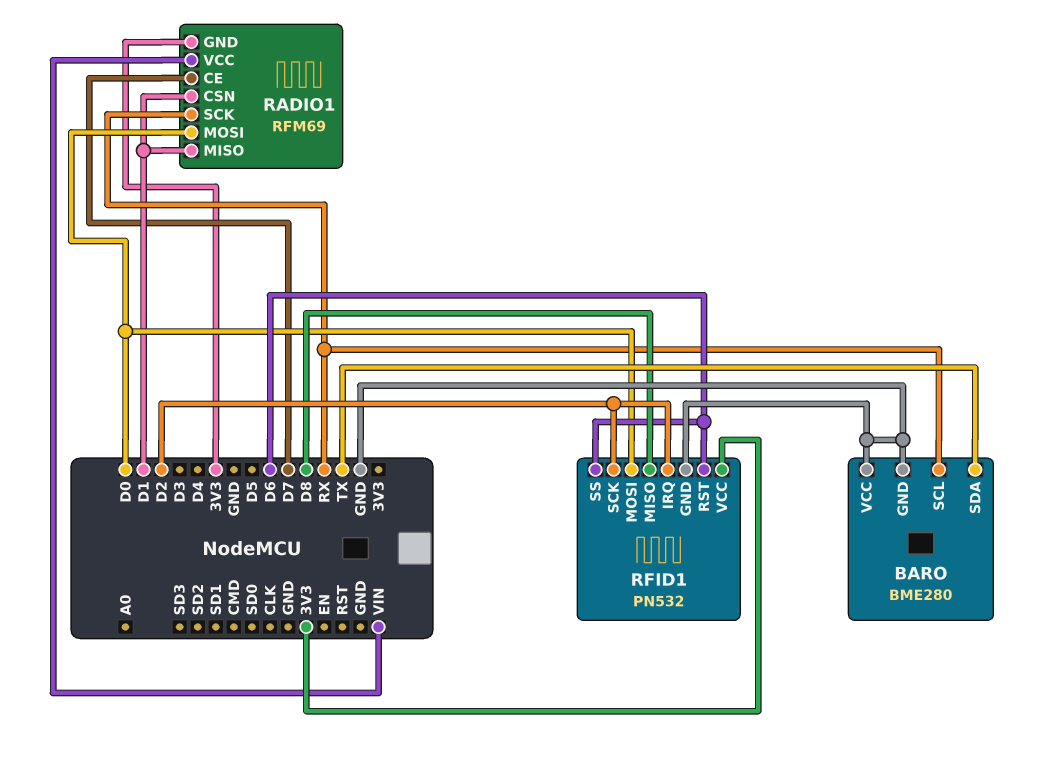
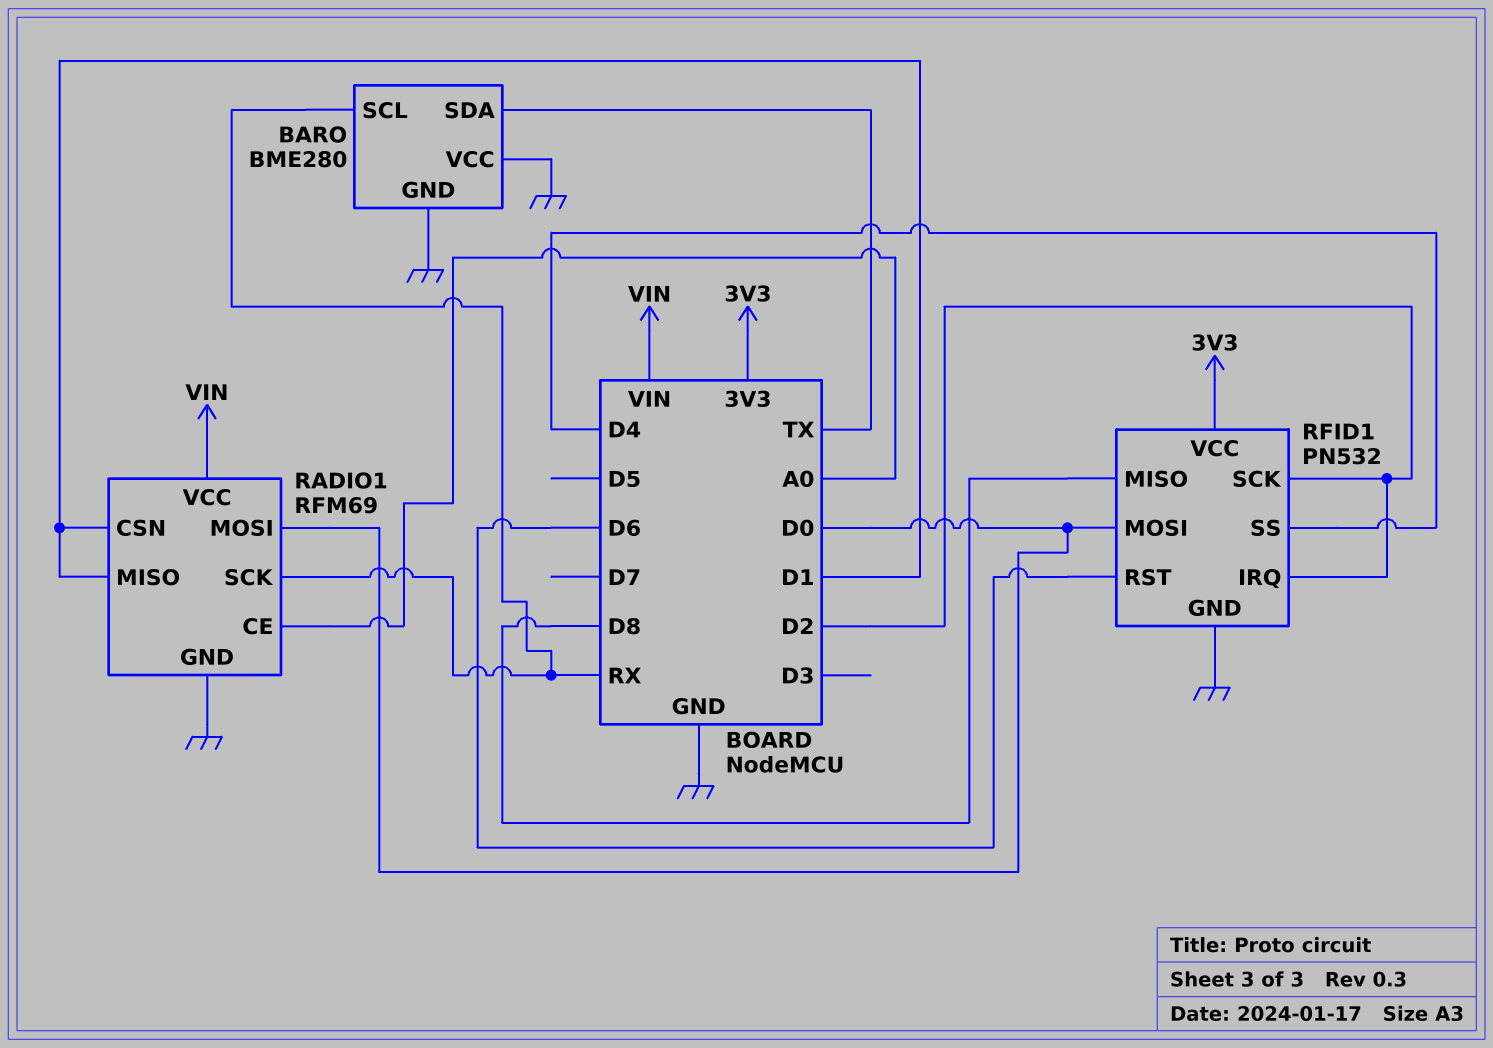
RADIO1 pin CE: D7 -> A0
RADIO1 pin GND: 3V3 -> GND
RFID1 pin SS: D6 -> D4

